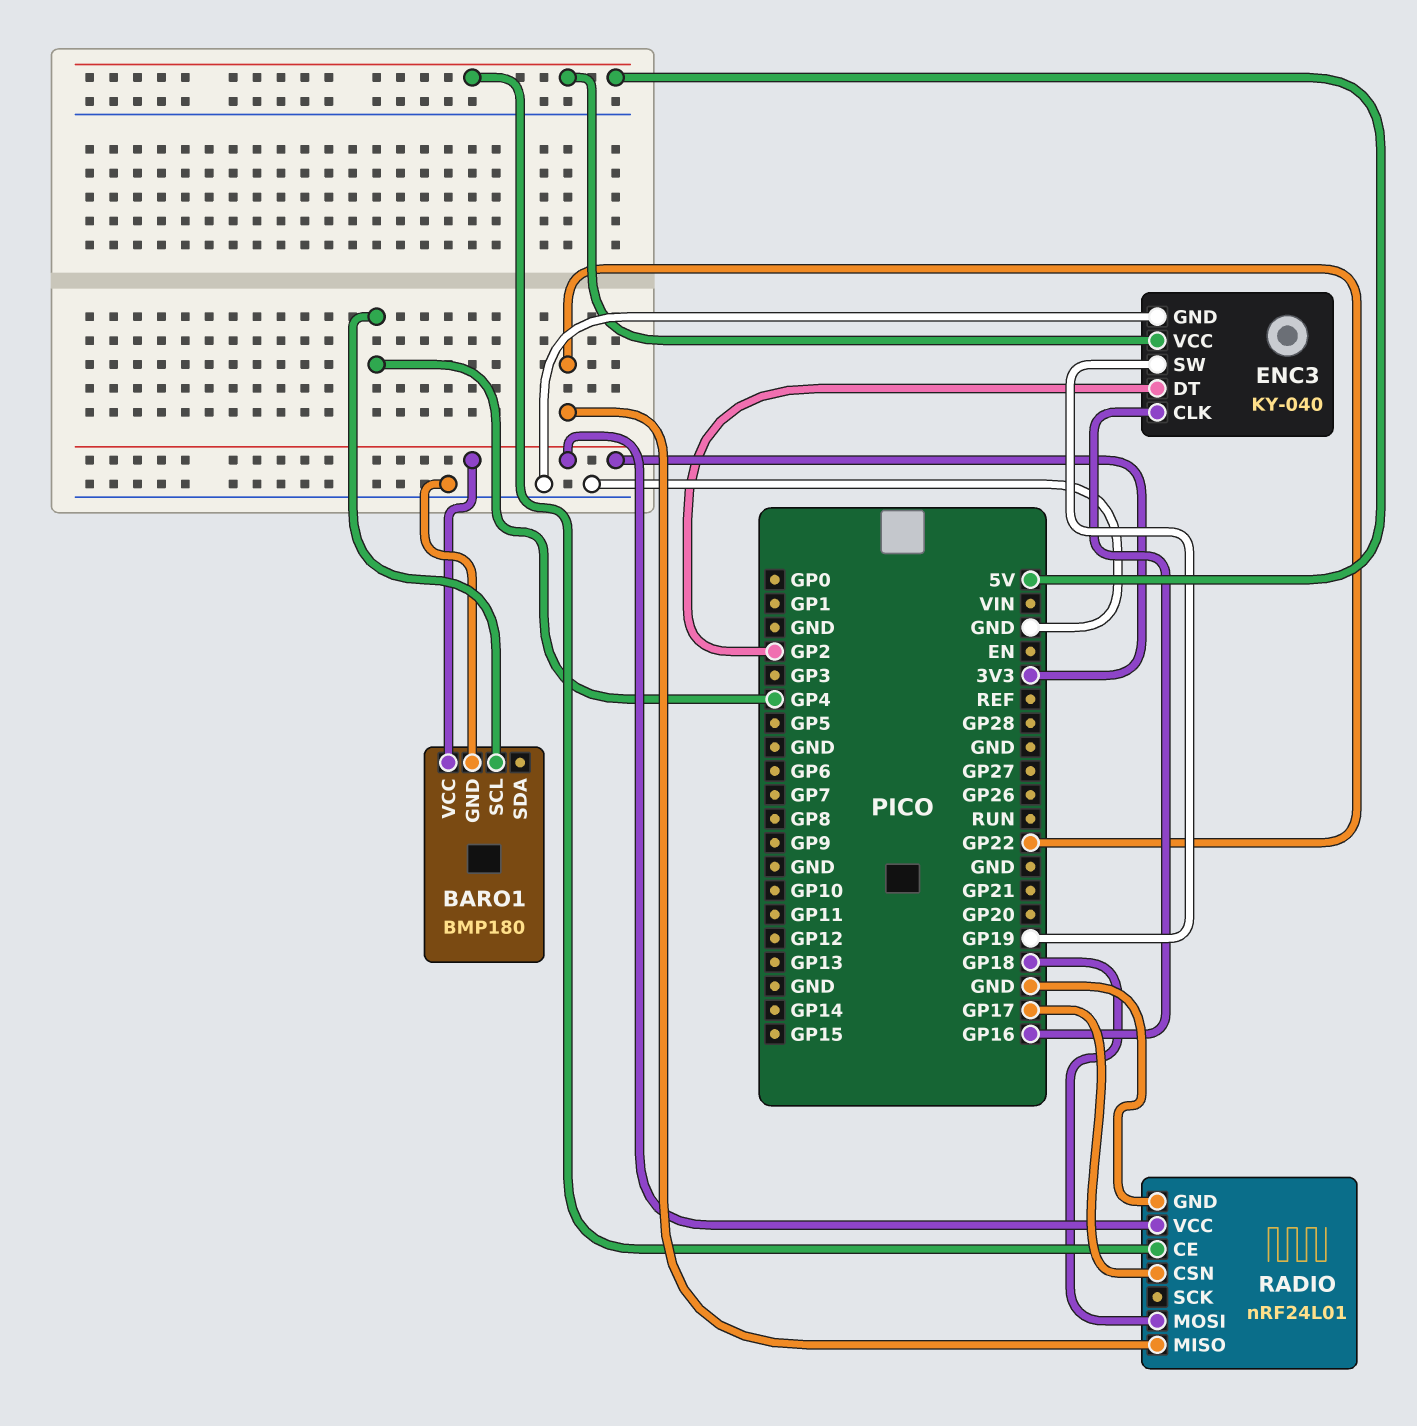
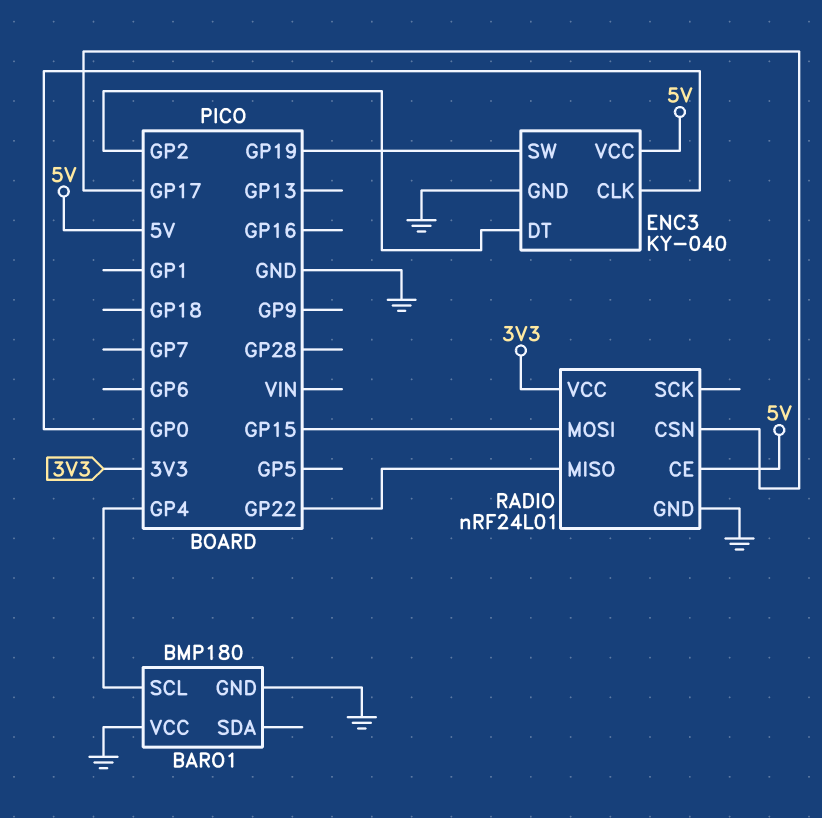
BARO1 pin VCC: 3V3 -> GND
ENC3 pin CLK: GP16 -> GP0
RADIO pin MOSI: GP18 -> GP15

